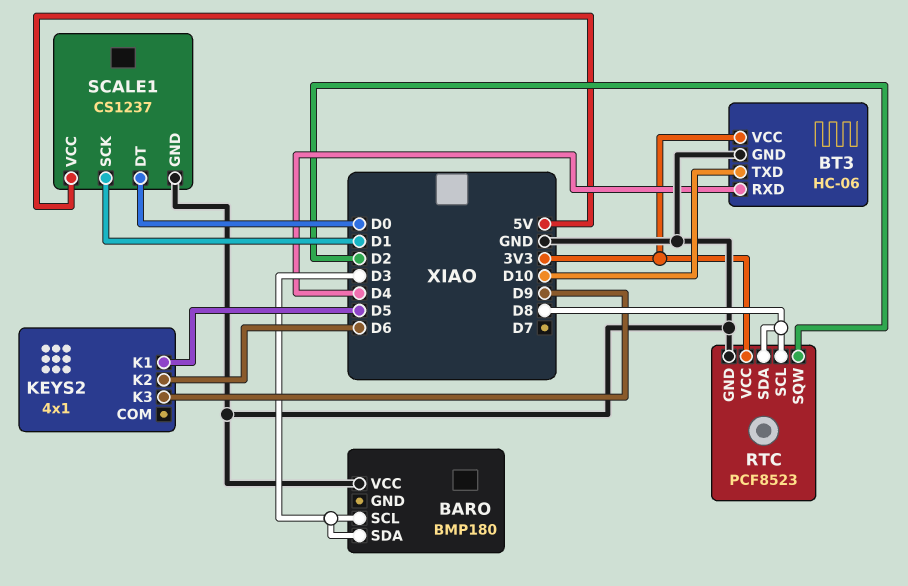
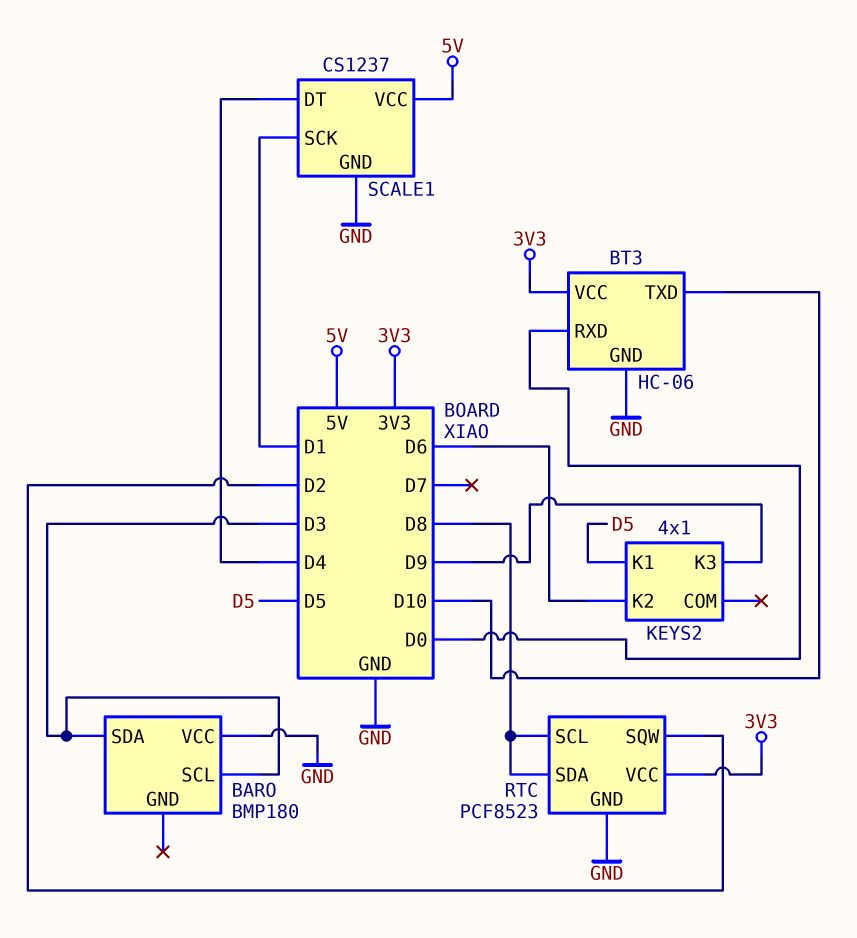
BT3 pin RXD: D4 -> D0
SCALE1 pin DT: D0 -> D4

